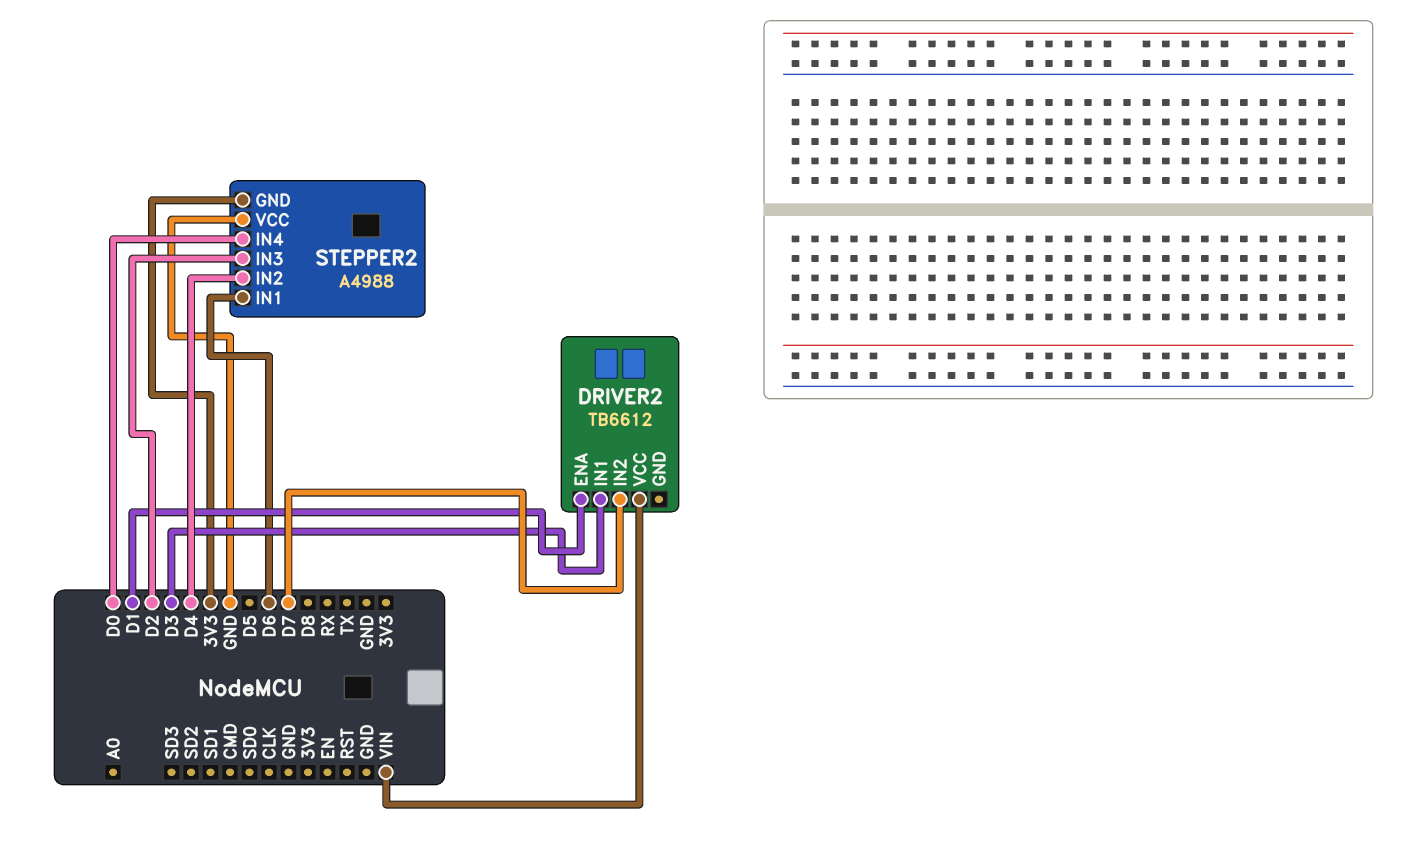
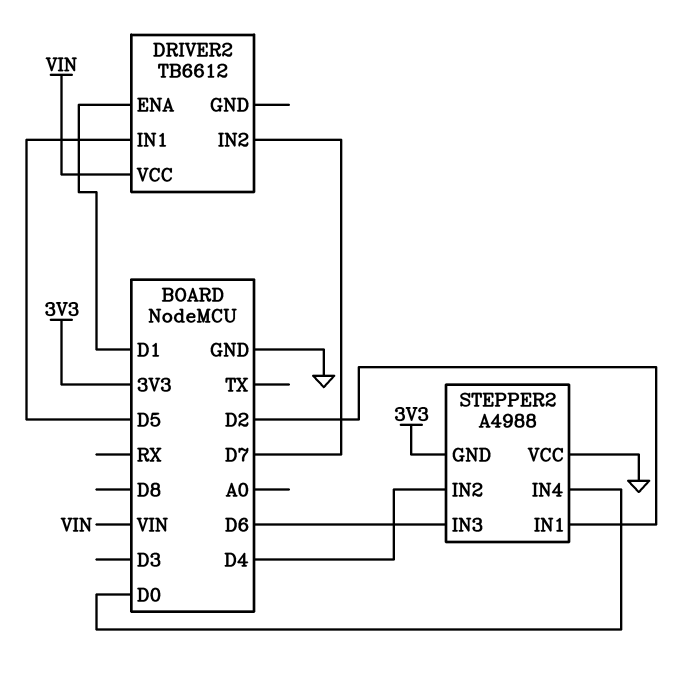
DRIVER2 pin IN1: D3 -> D5
STEPPER2 pin IN1: D6 -> D2
STEPPER2 pin IN3: D2 -> D6

